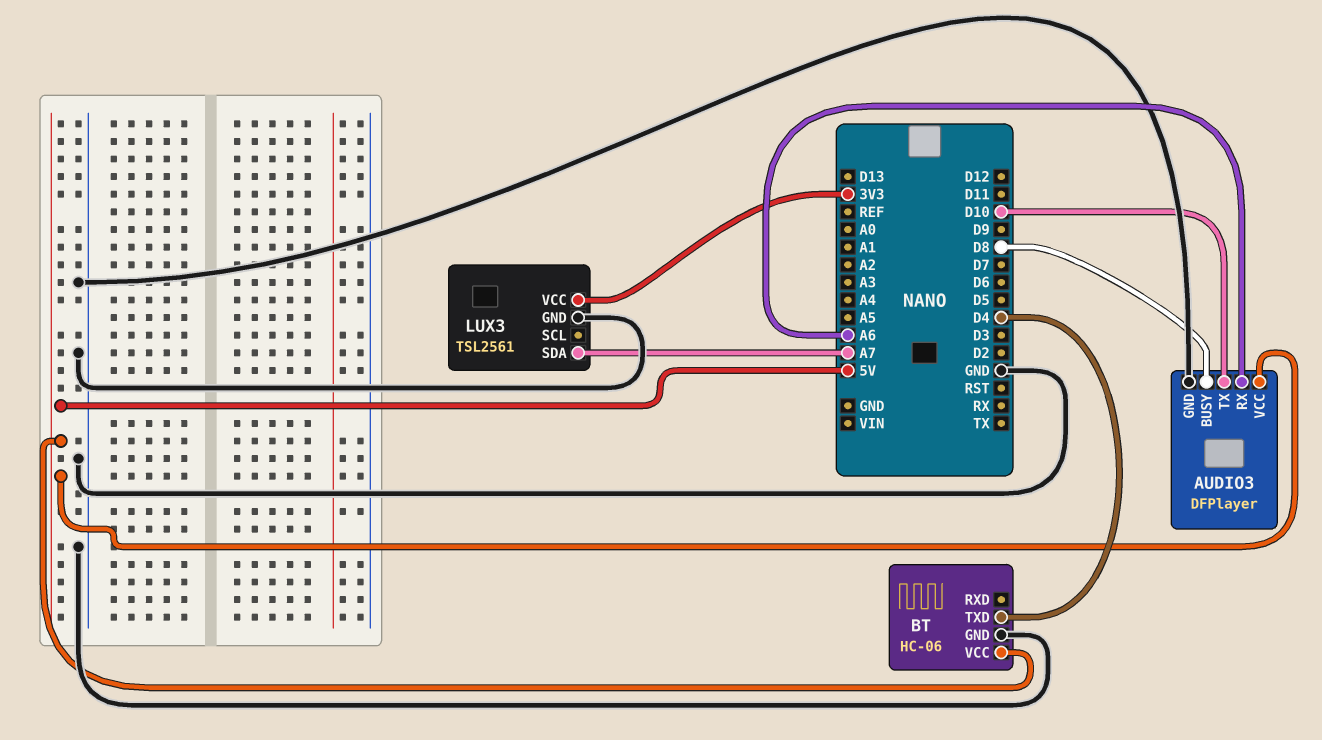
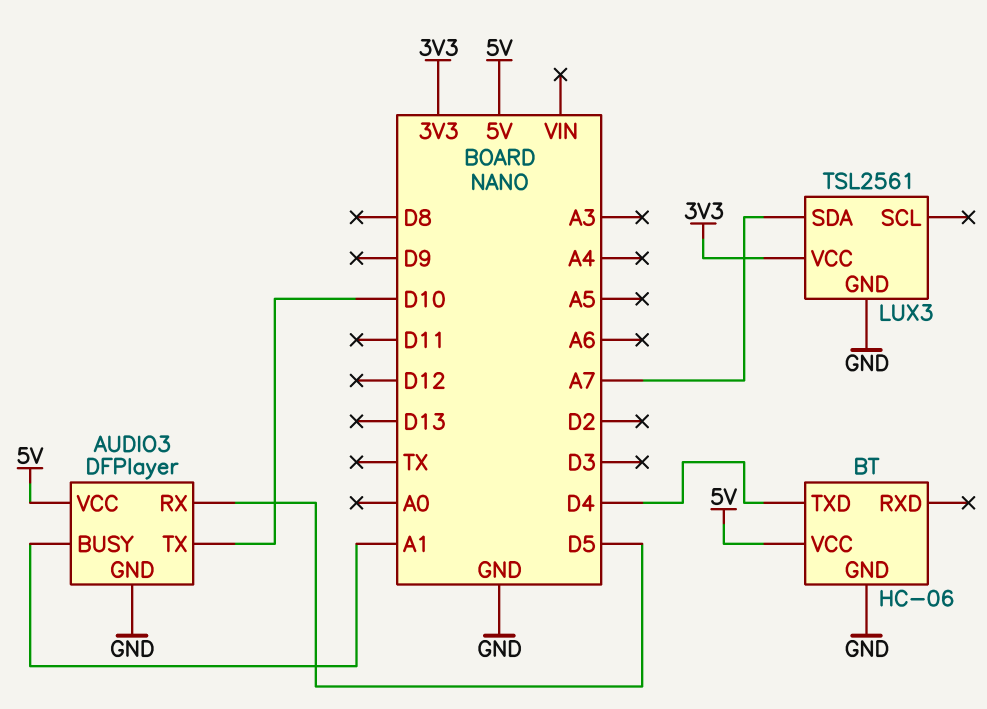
AUDIO3 pin BUSY: D8 -> A1
AUDIO3 pin RX: A6 -> D5

